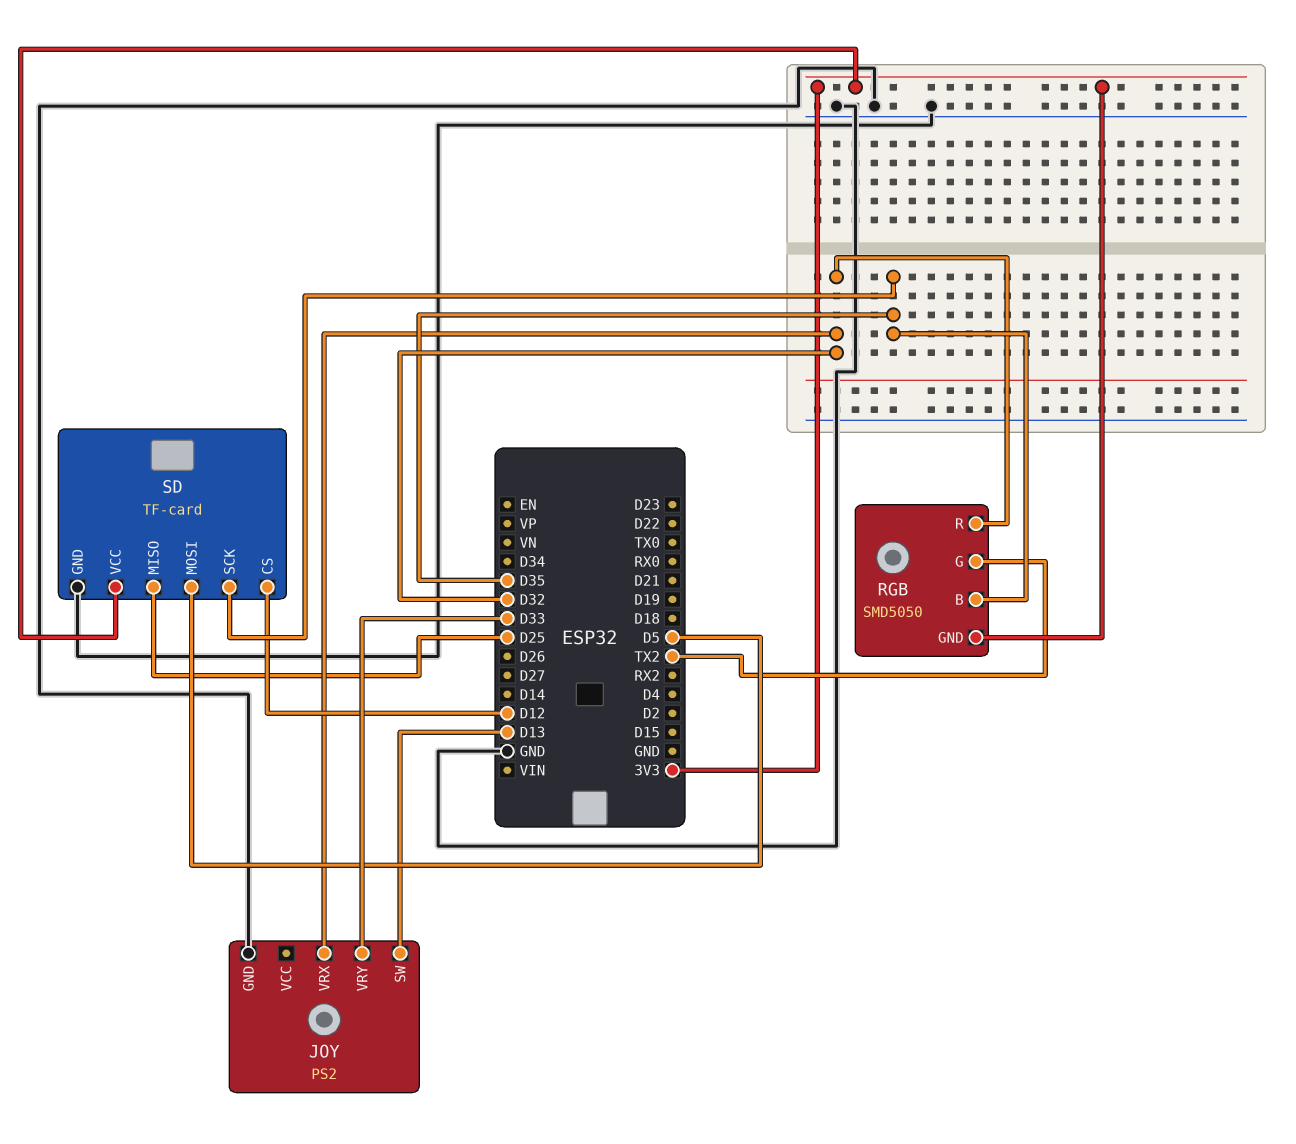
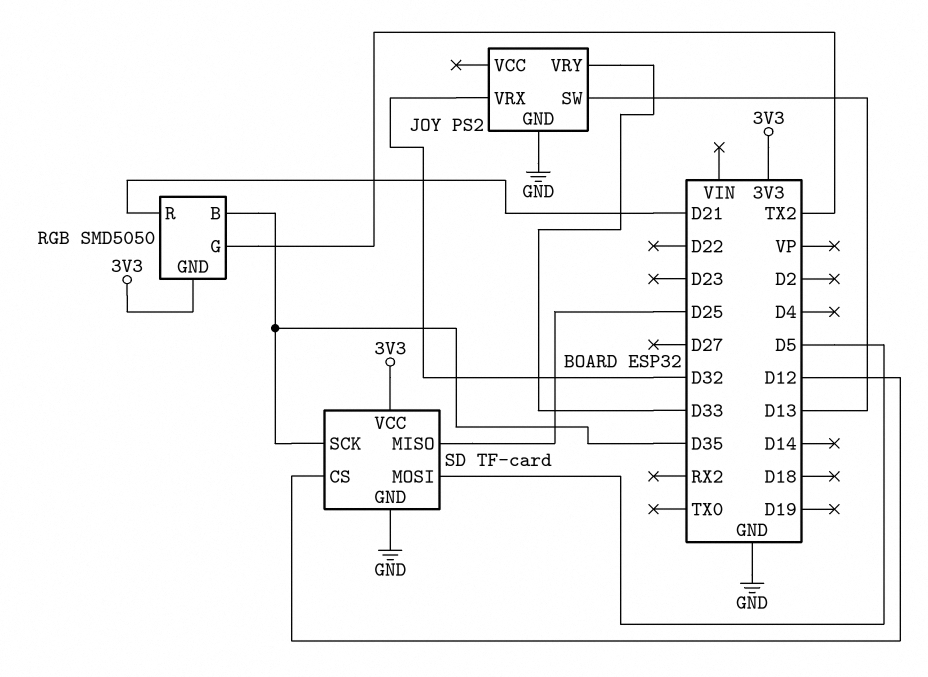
RGB pin R: D32 -> D21

